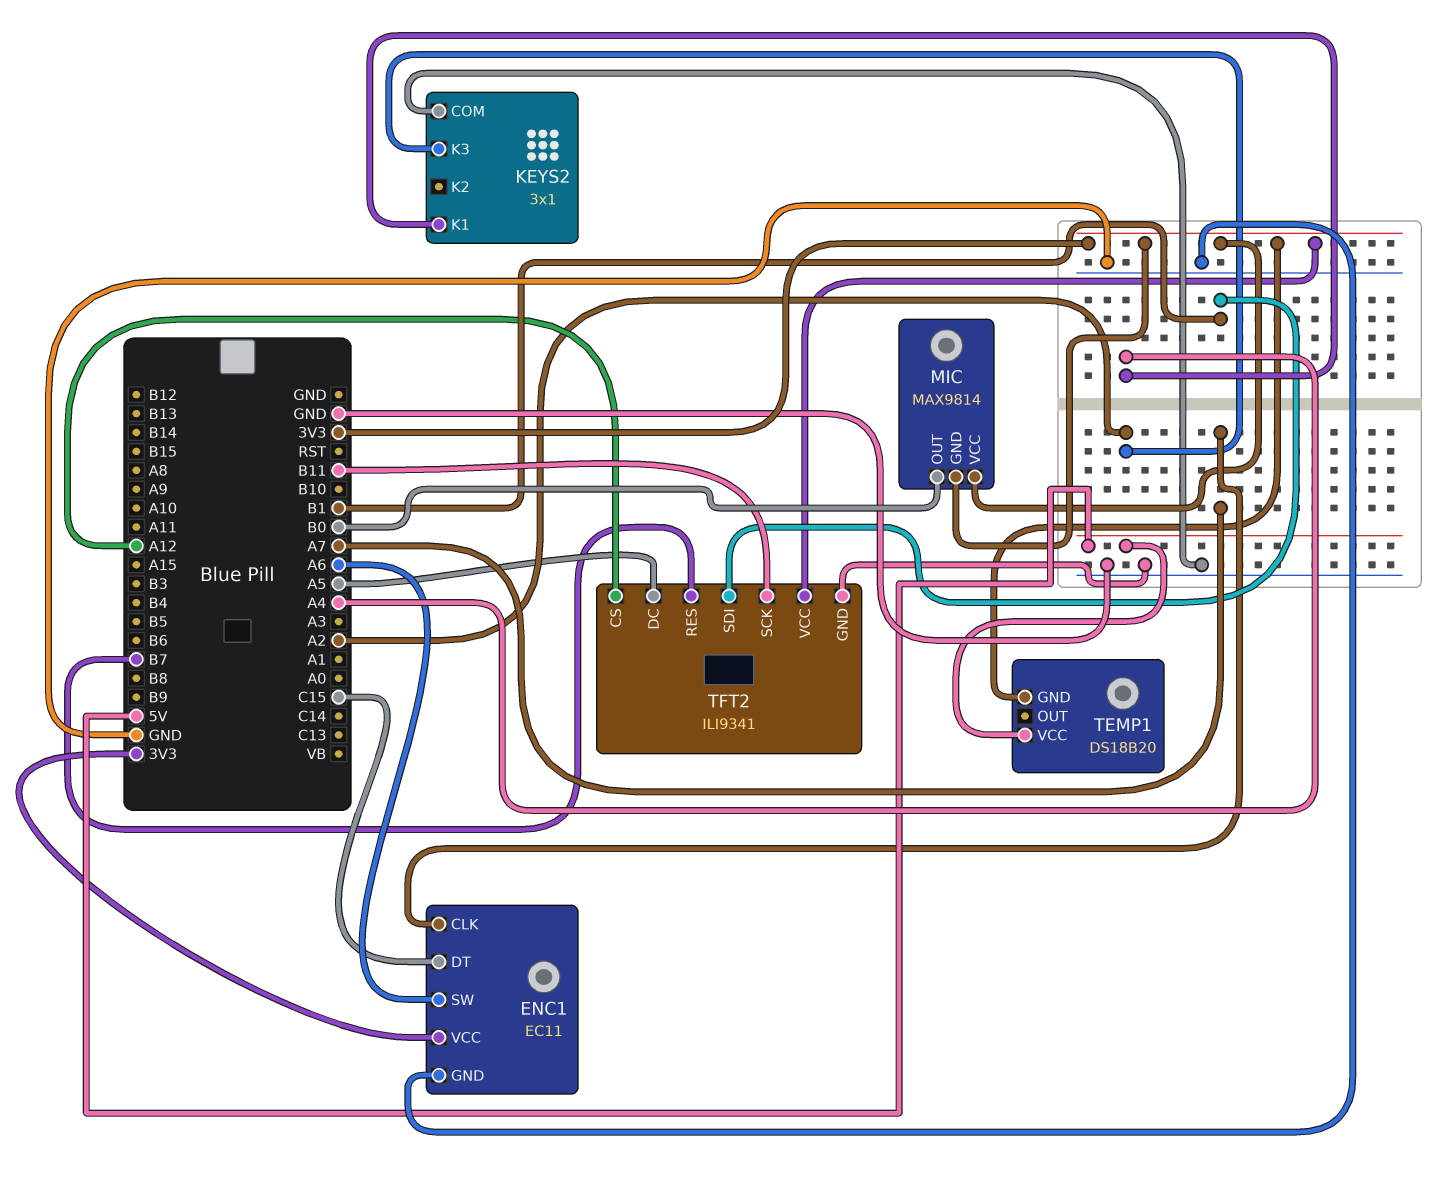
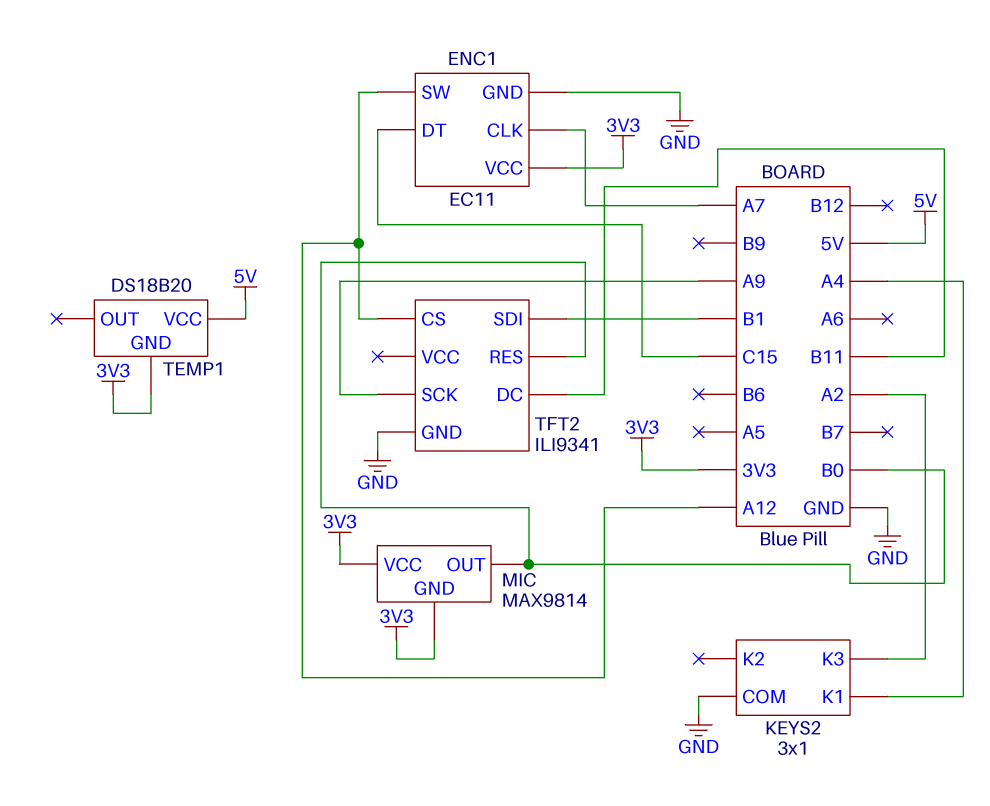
ENC1 pin SW: A6 -> A12
TFT2 pin DC: A5 -> B11
TFT2 pin RES: B7 -> B0
TFT2 pin SCK: B11 -> A9
TFT2 pin VCC: 3V3 -> none

